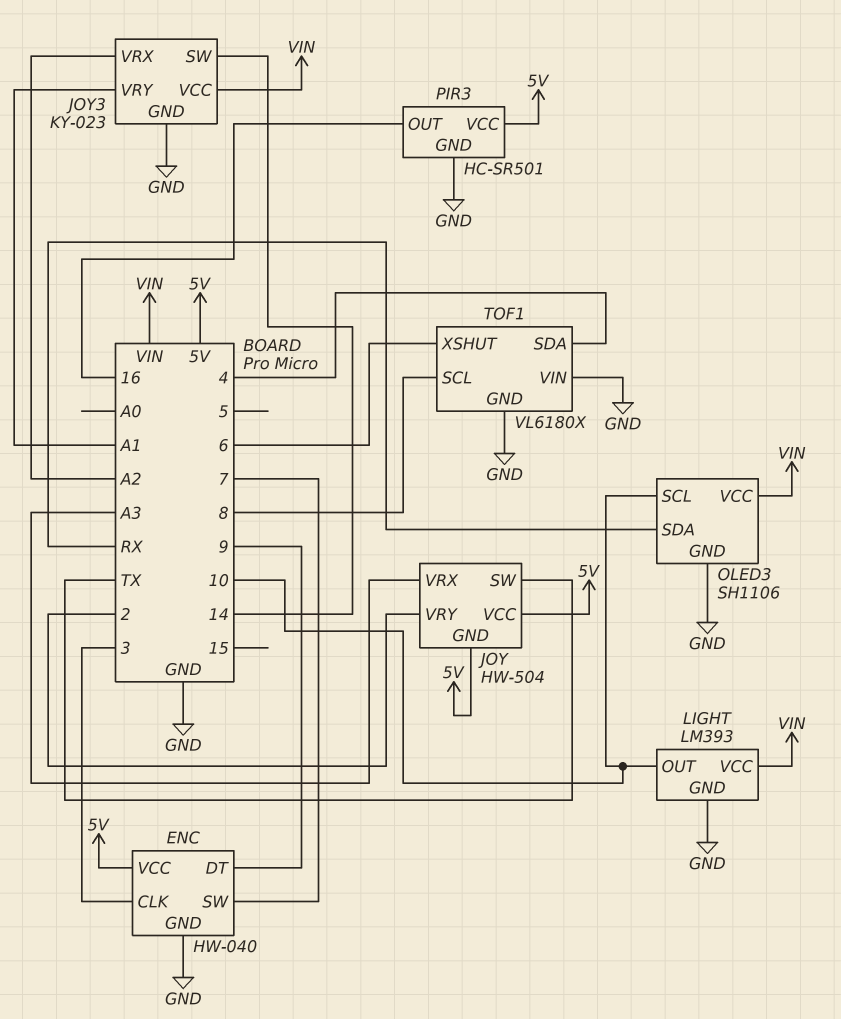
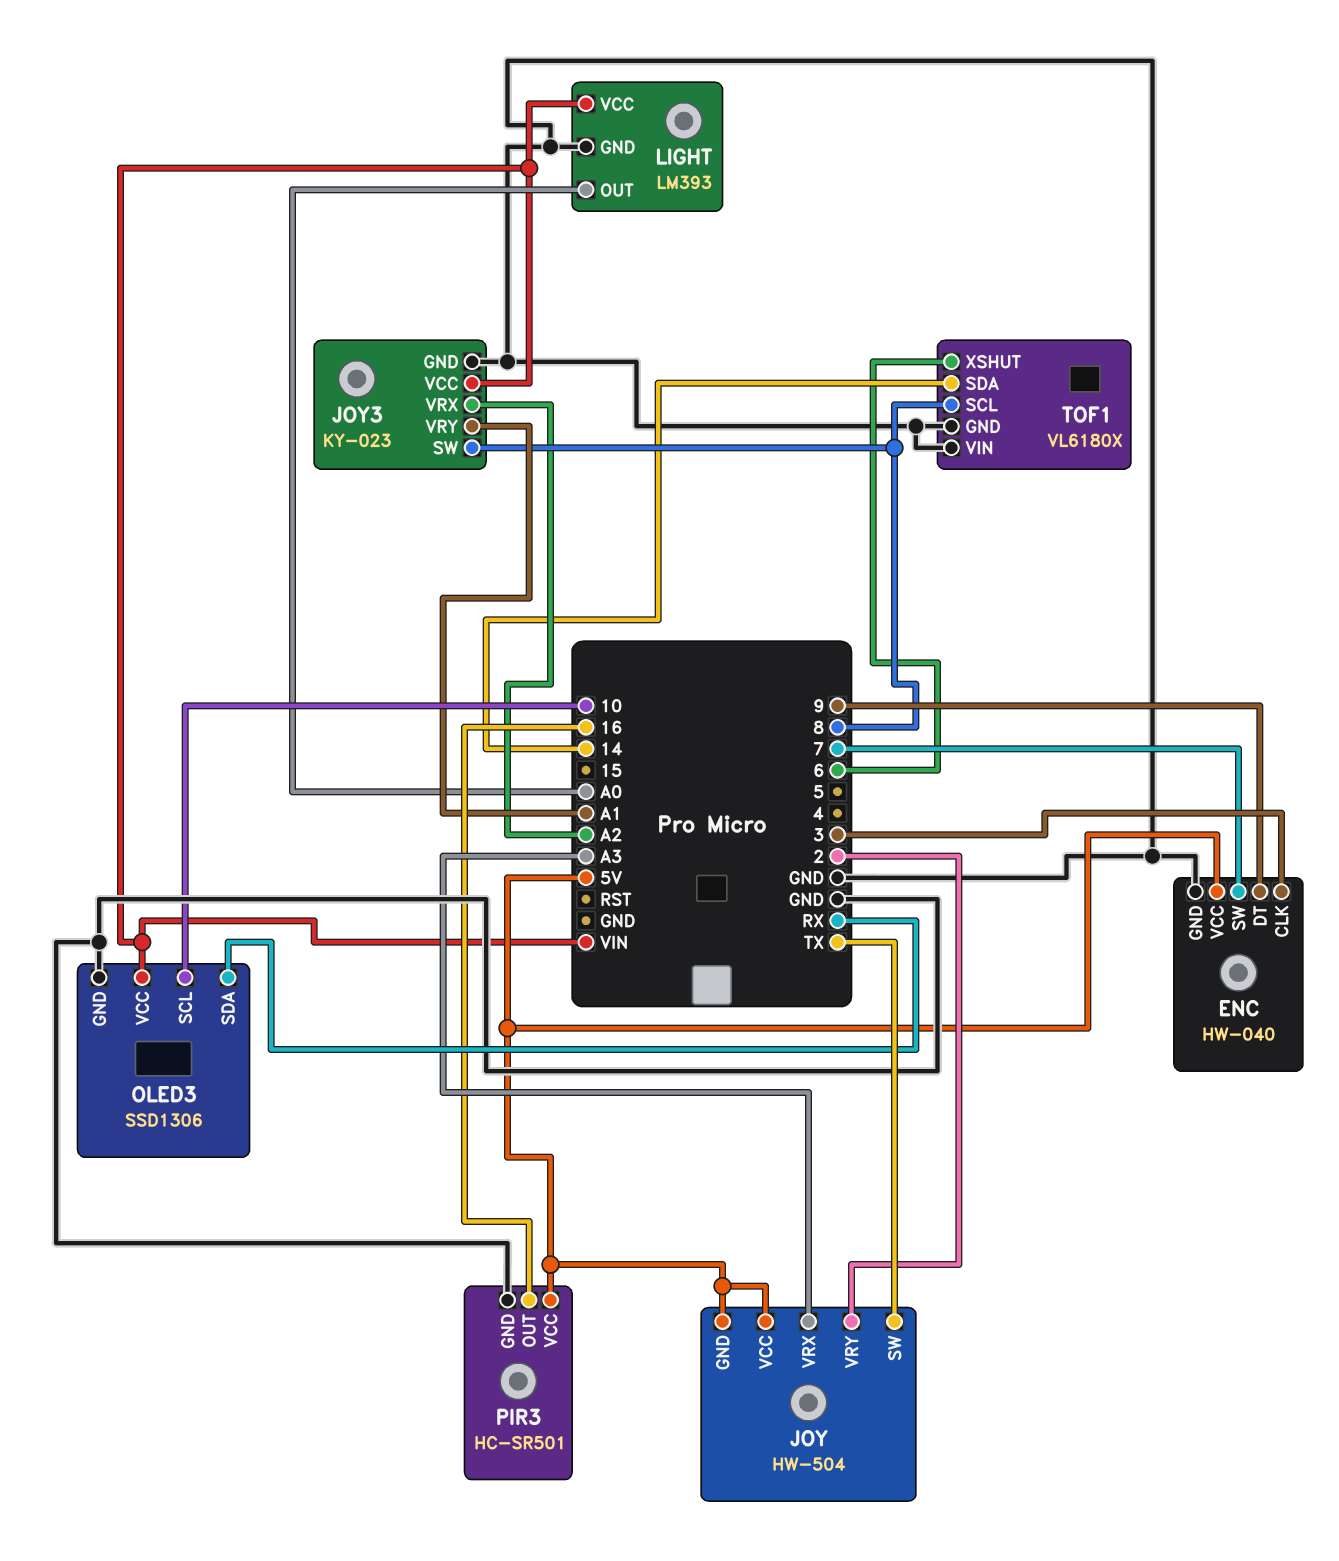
JOY3 pin SW: 14 -> 8
LIGHT pin OUT: 10 -> A0
OLED3: SH1106 -> SSD1306
TOF1 pin SDA: 4 -> 14

